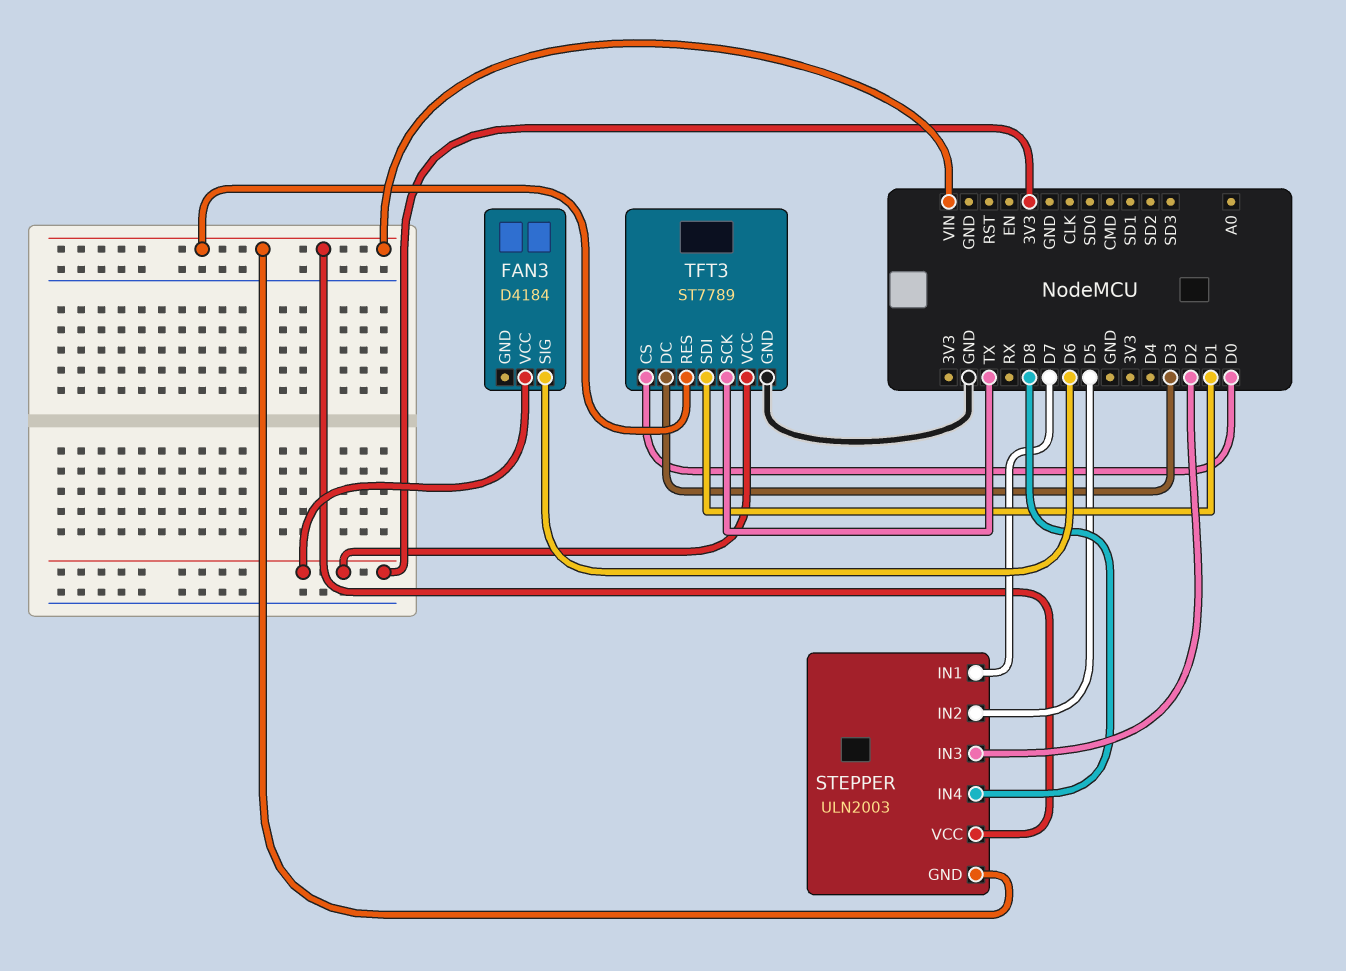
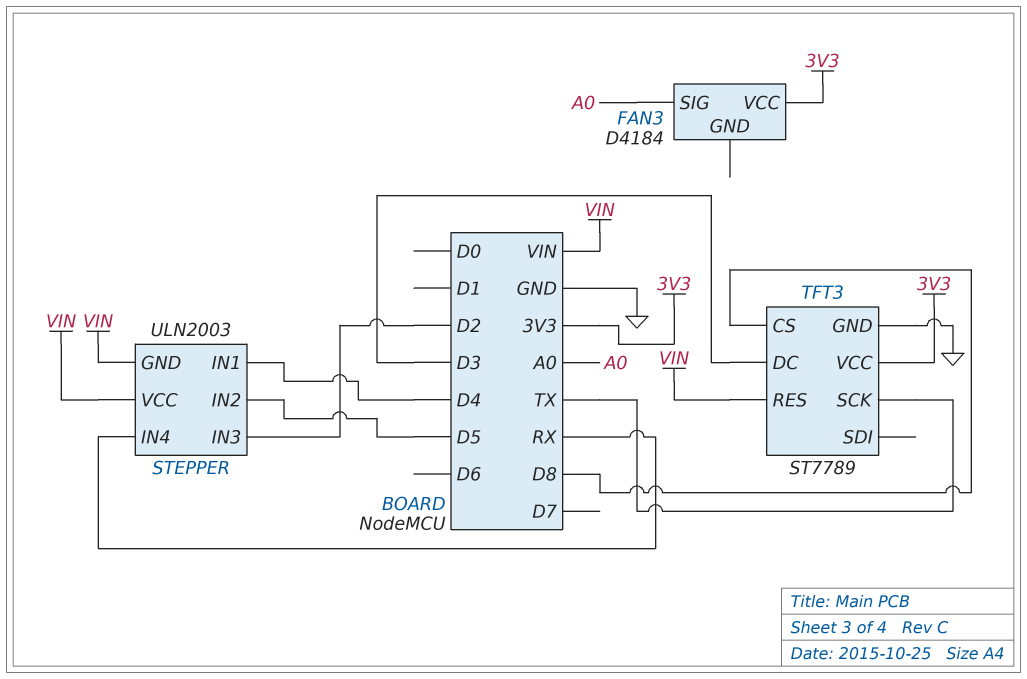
FAN3 pin SIG: D6 -> A0
STEPPER pin IN1: D7 -> D4
STEPPER pin IN4: D8 -> RX
TFT3 pin CS: D0 -> D8
TFT3 pin SDI: D1 -> none

